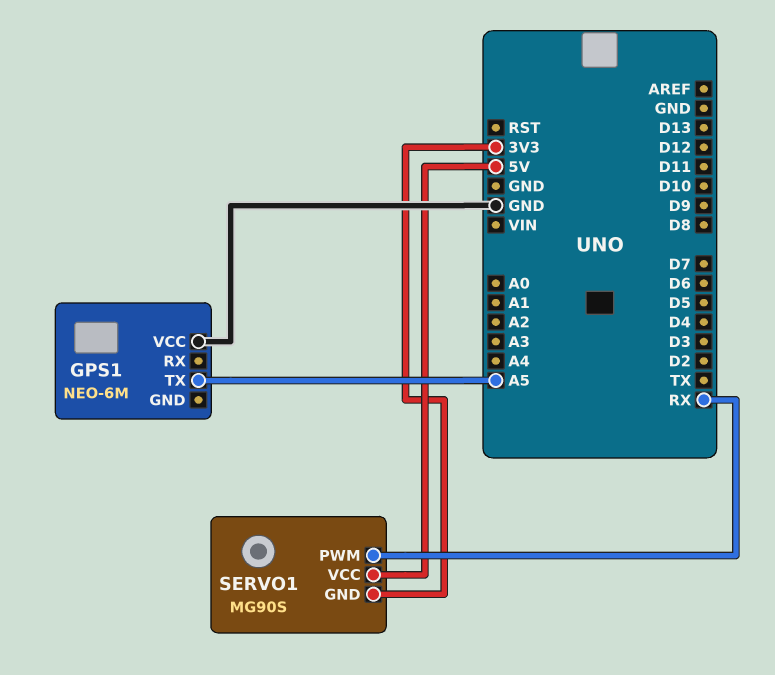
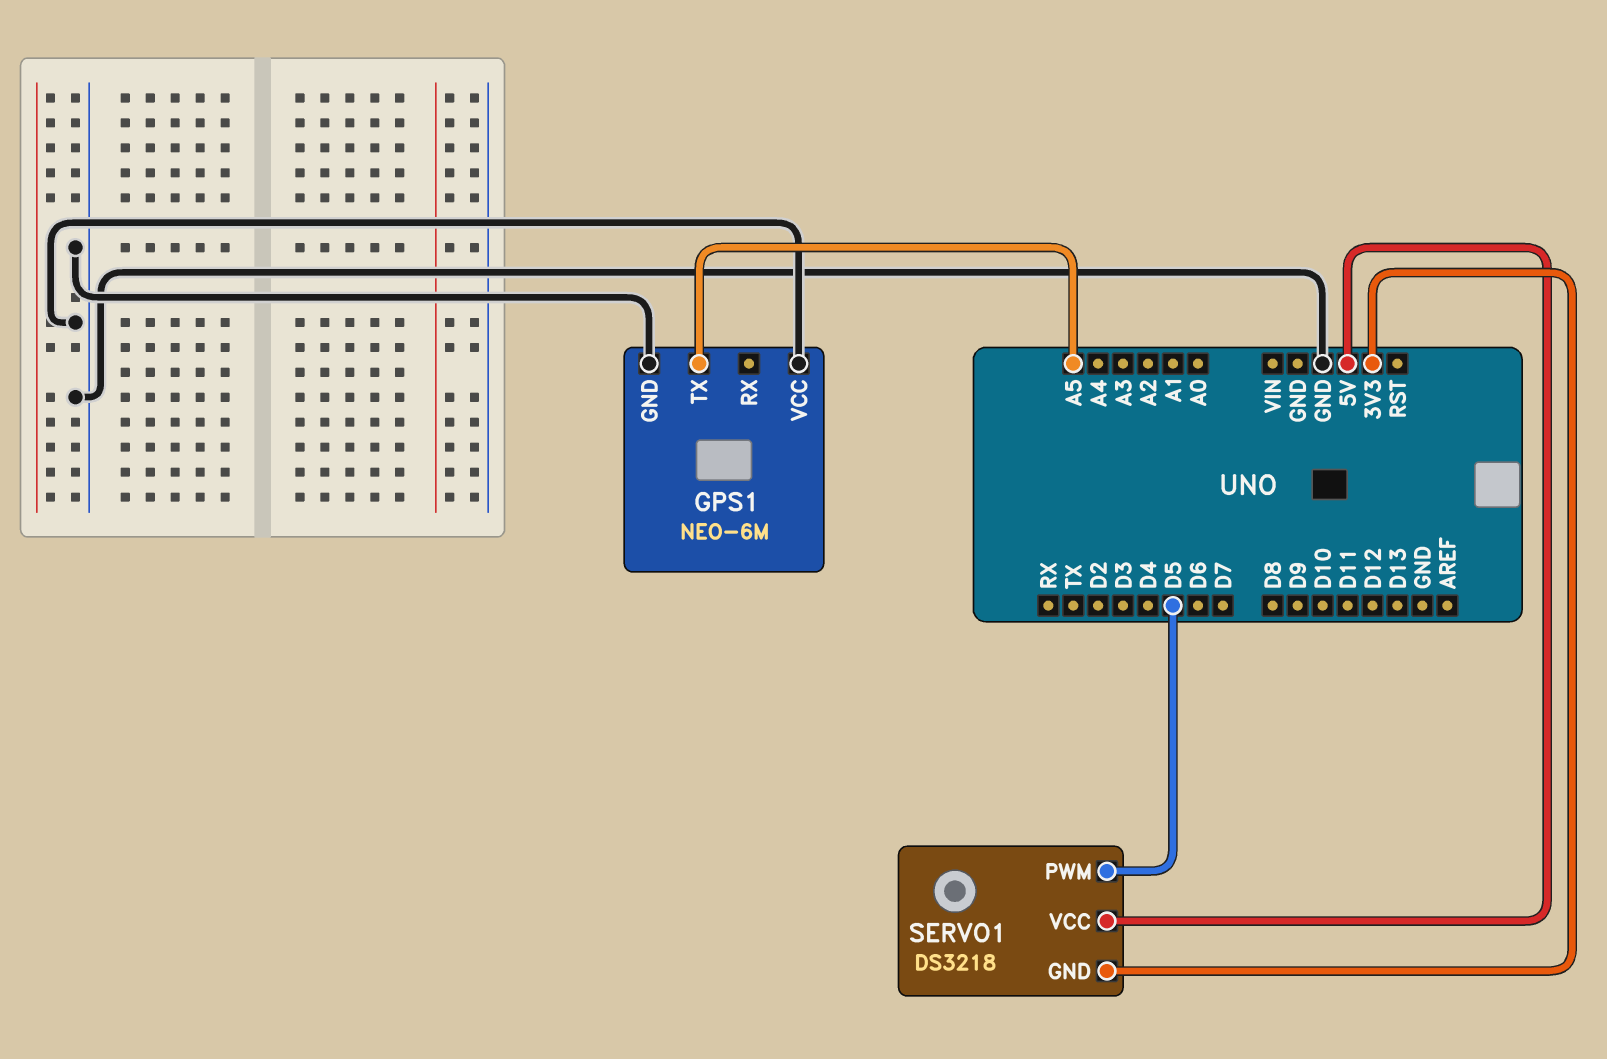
GPS1 pin GND: none -> GND
SERVO1: MG90S -> DS3218
SERVO1 pin PWM: RX -> D5

